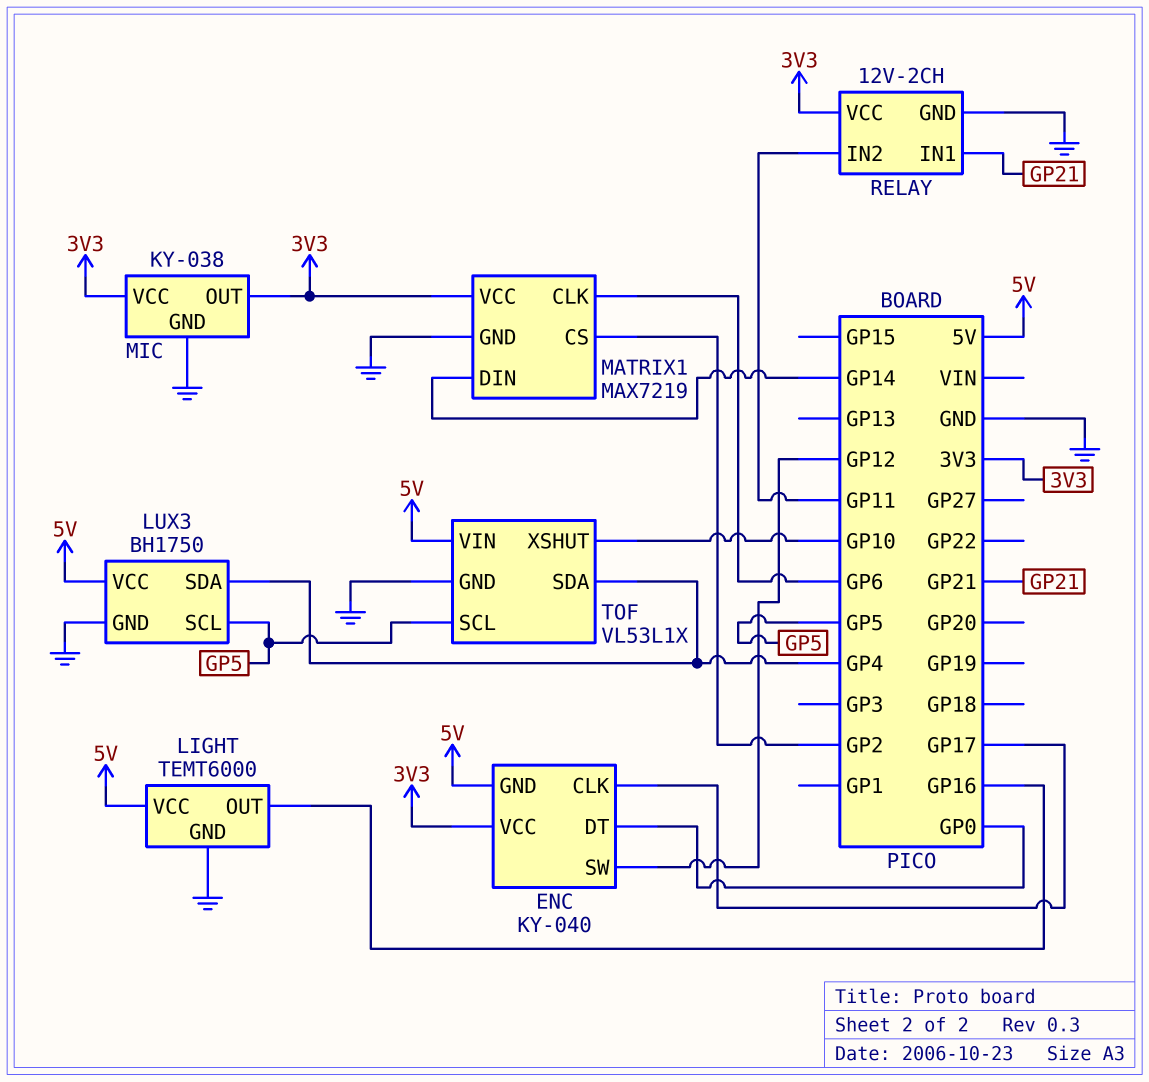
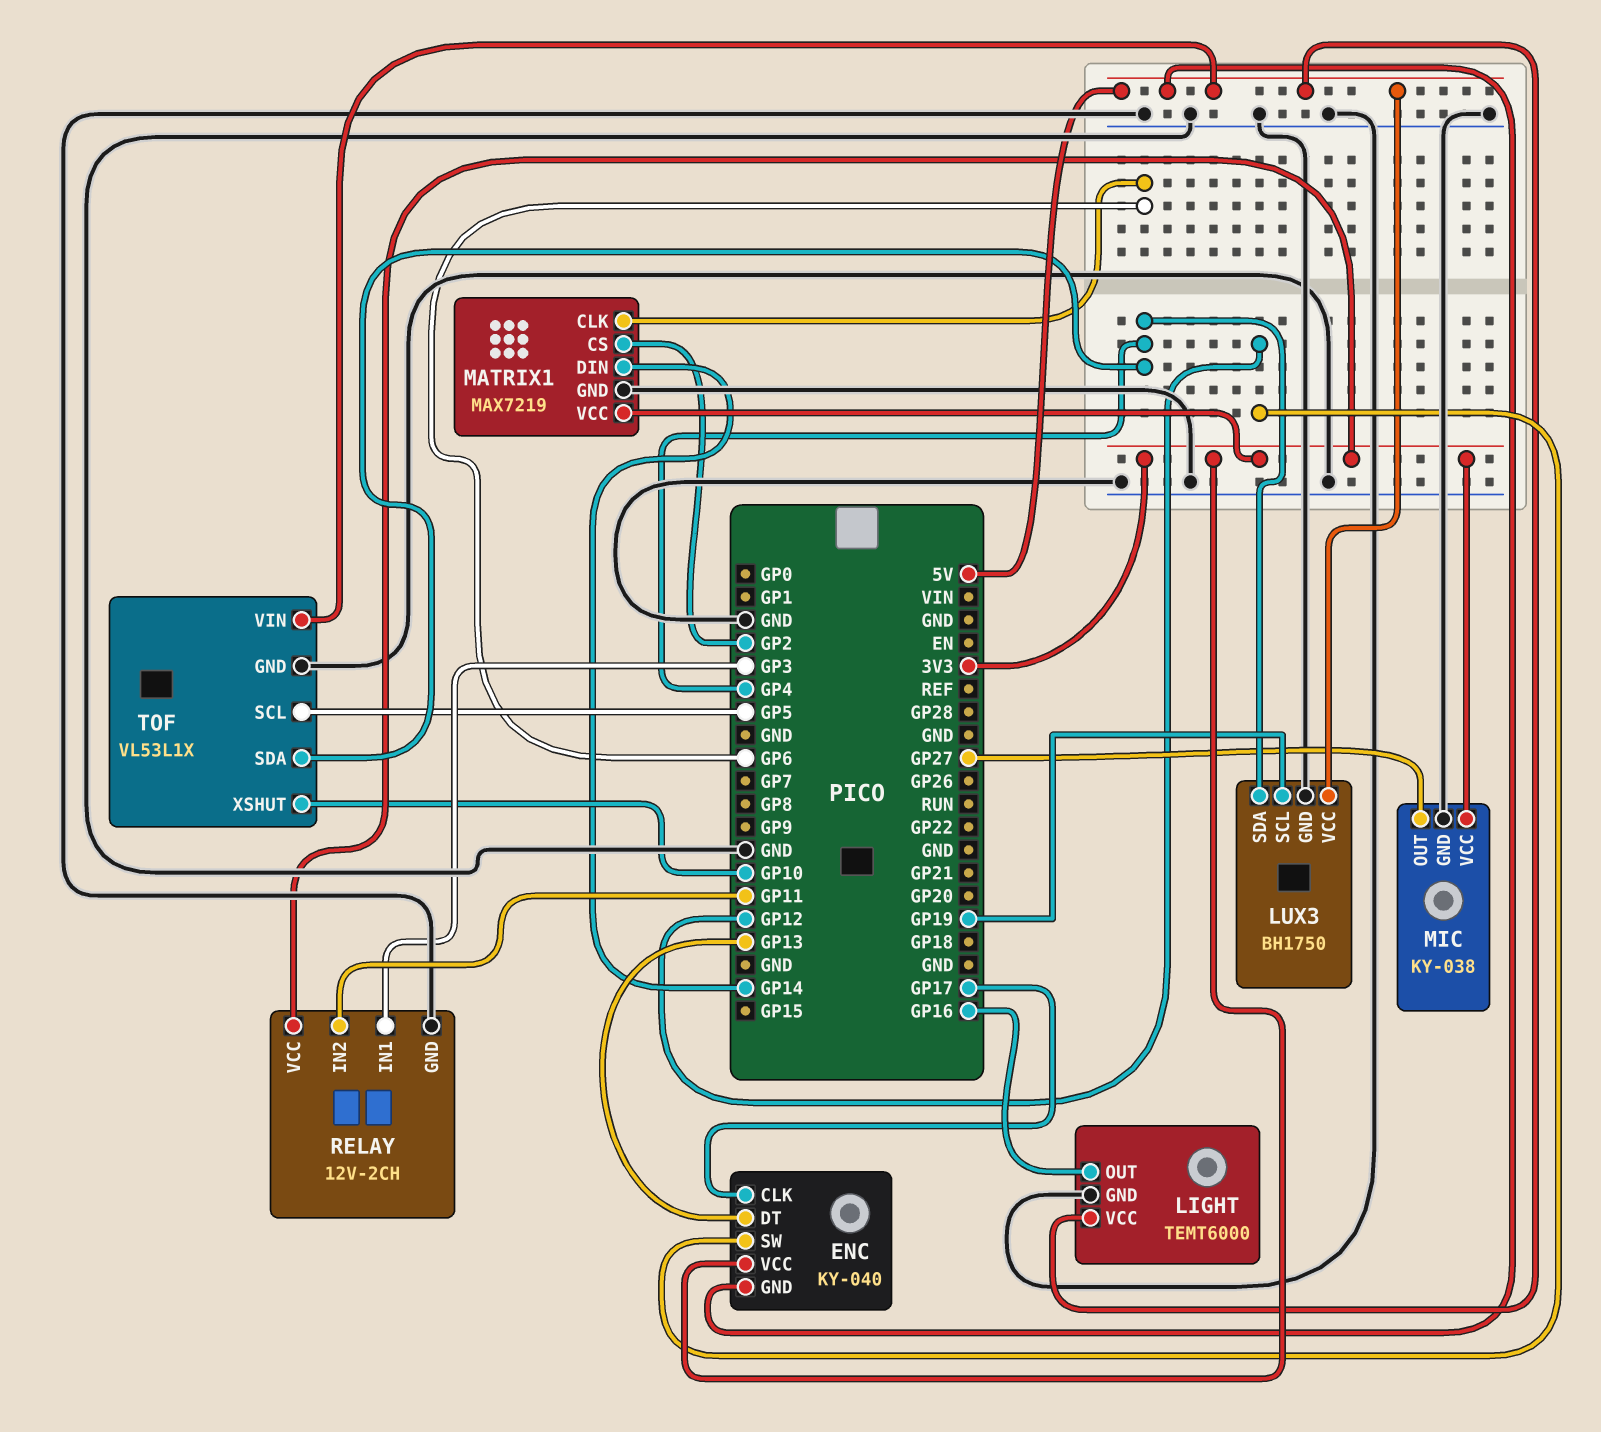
ENC pin DT: GP0 -> GP13
LUX3 pin SCL: GP5 -> GP19
MIC pin OUT: 3V3 -> GP27
RELAY pin IN1: GP21 -> GP3

